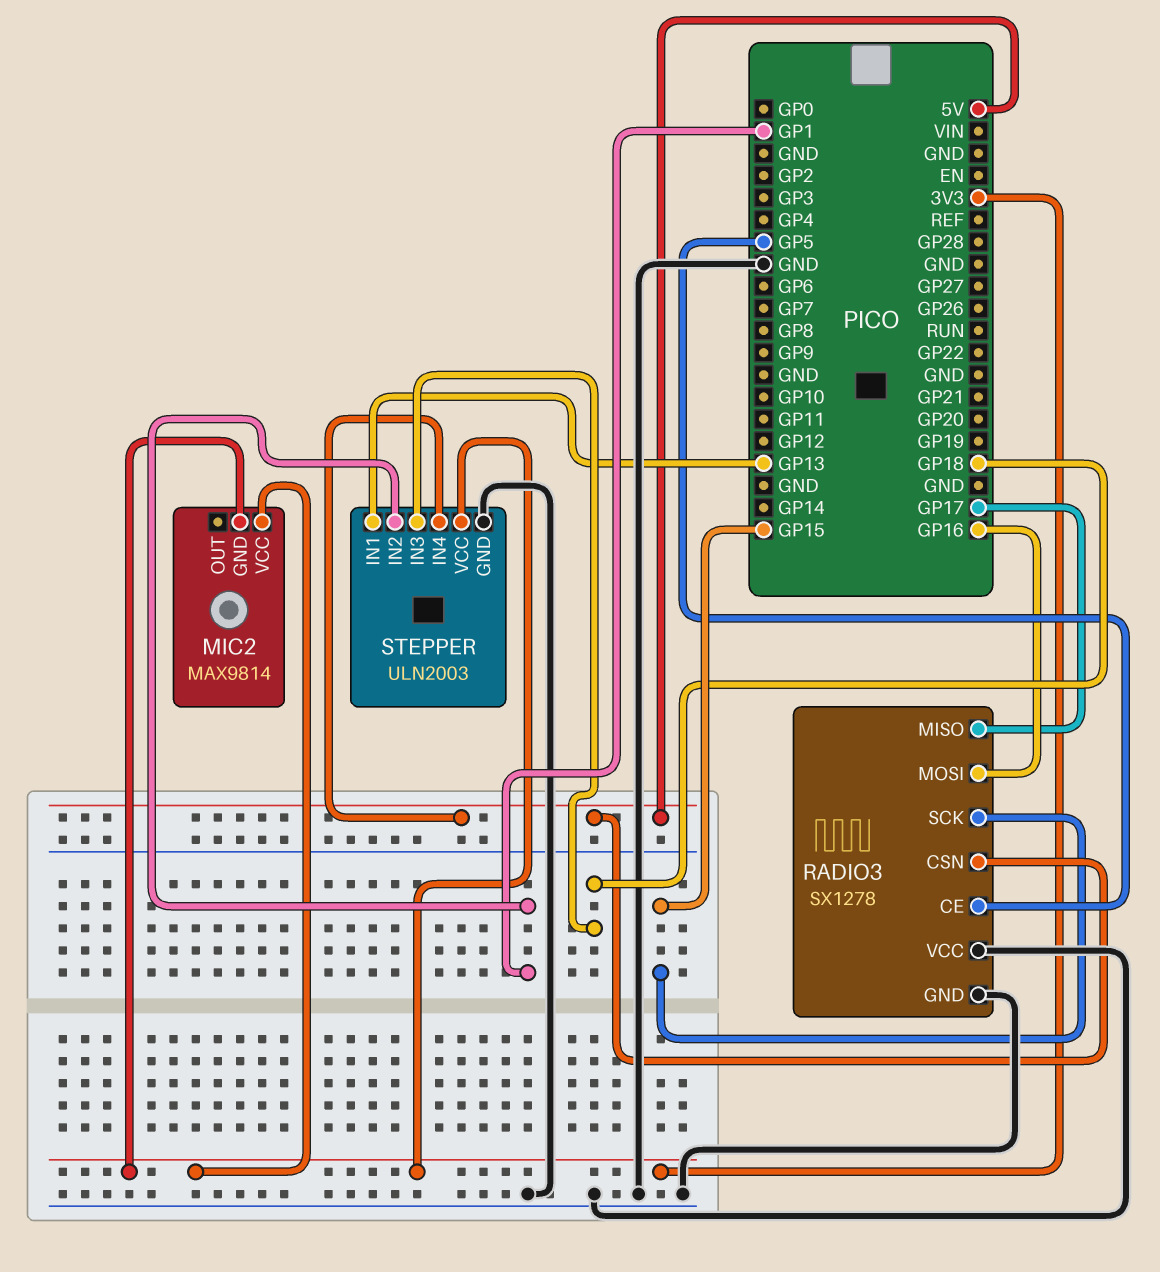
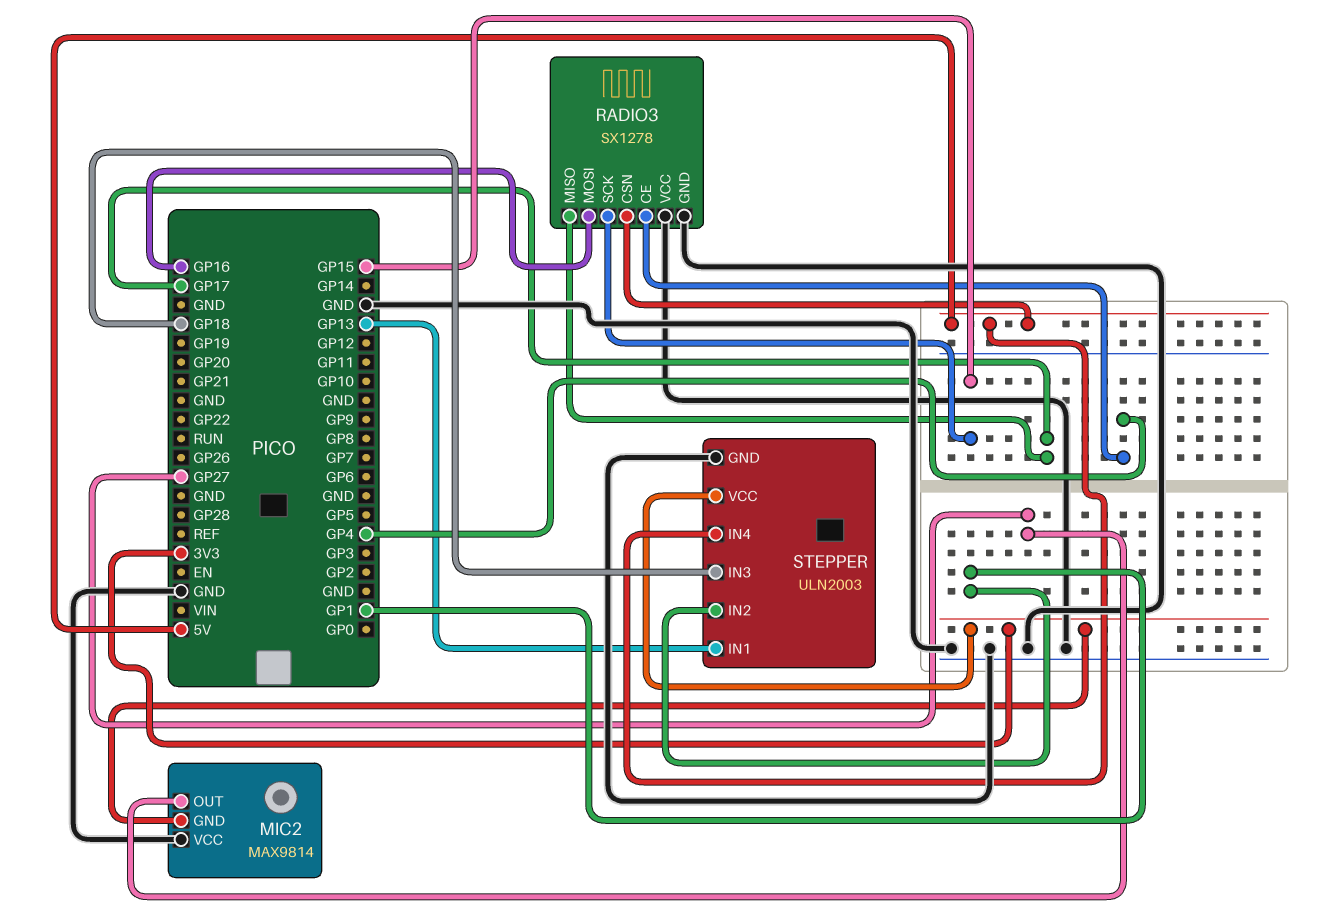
MIC2 pin OUT: none -> GP27
MIC2 pin VCC: 3V3 -> GND
RADIO3 pin CE: GP5 -> GP4

